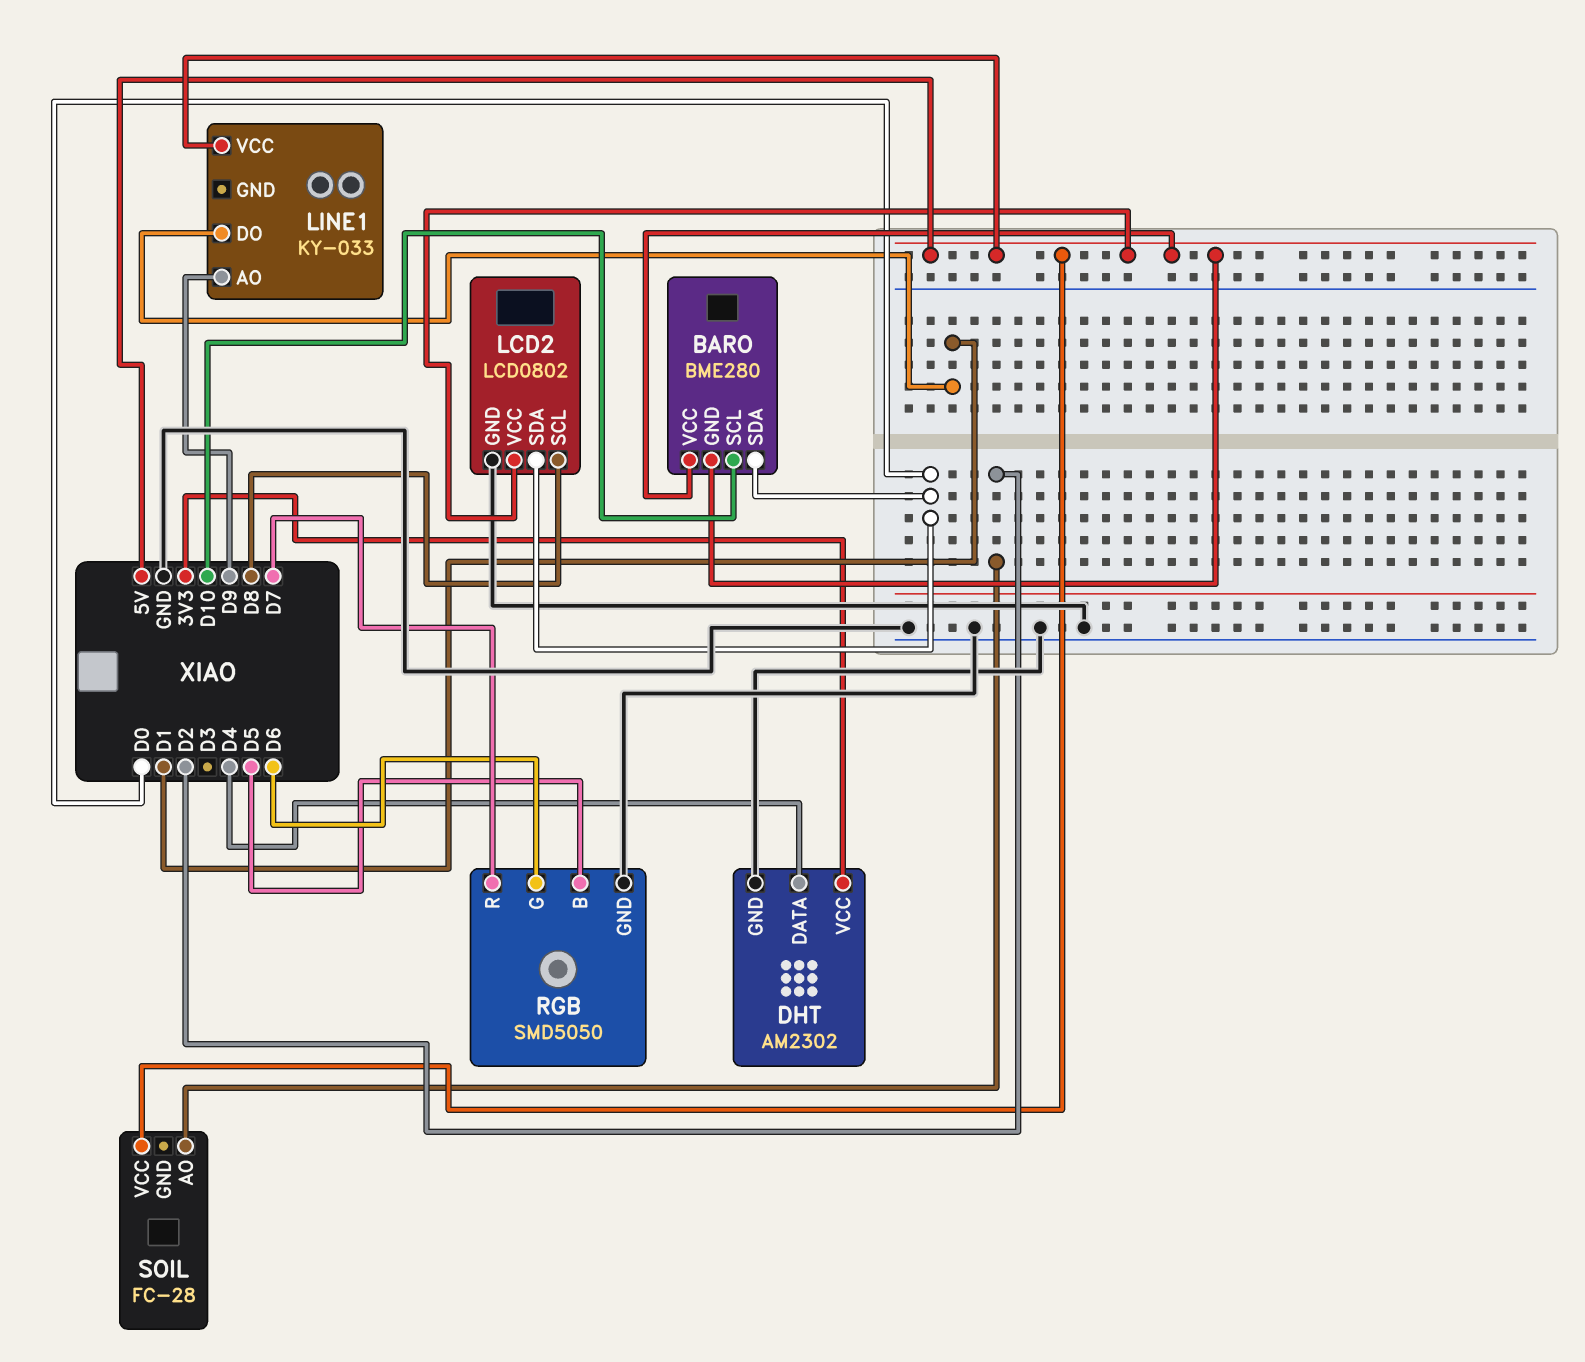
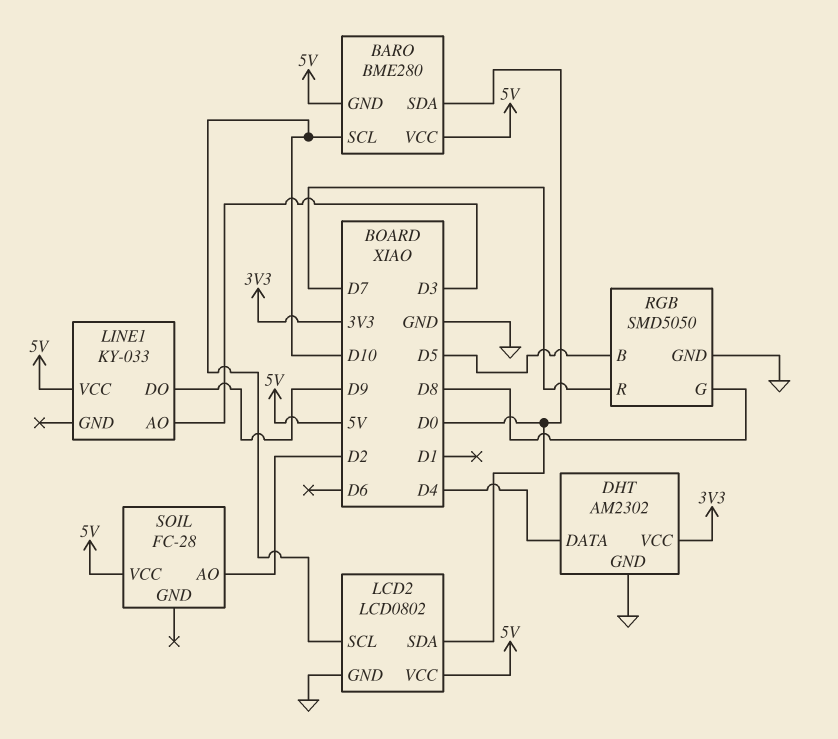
LCD2 pin SCL: D8 -> D10
LINE1 pin AO: D9 -> D3
LINE1 pin DO: D1 -> D9
RGB pin G: D6 -> D8

